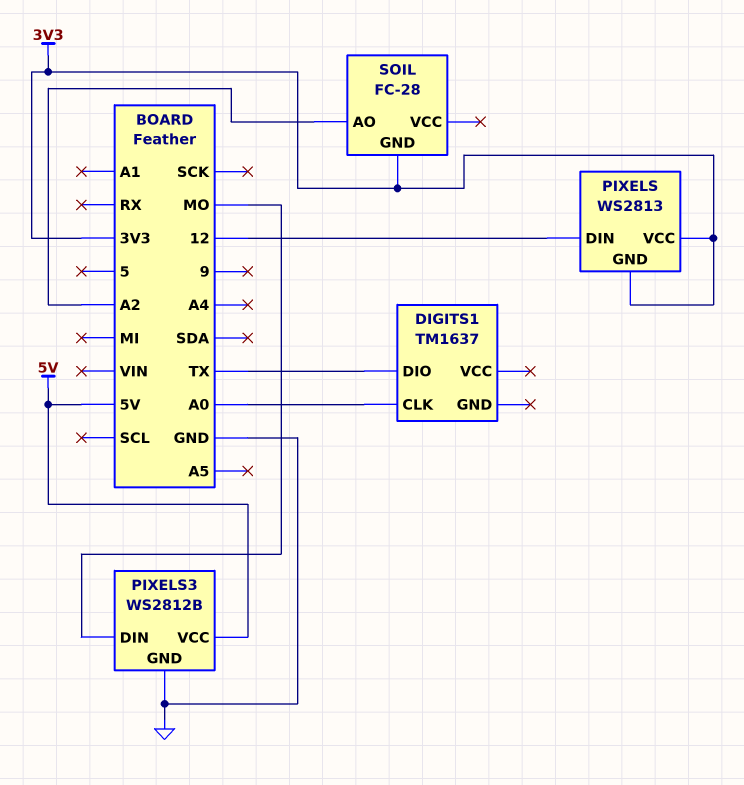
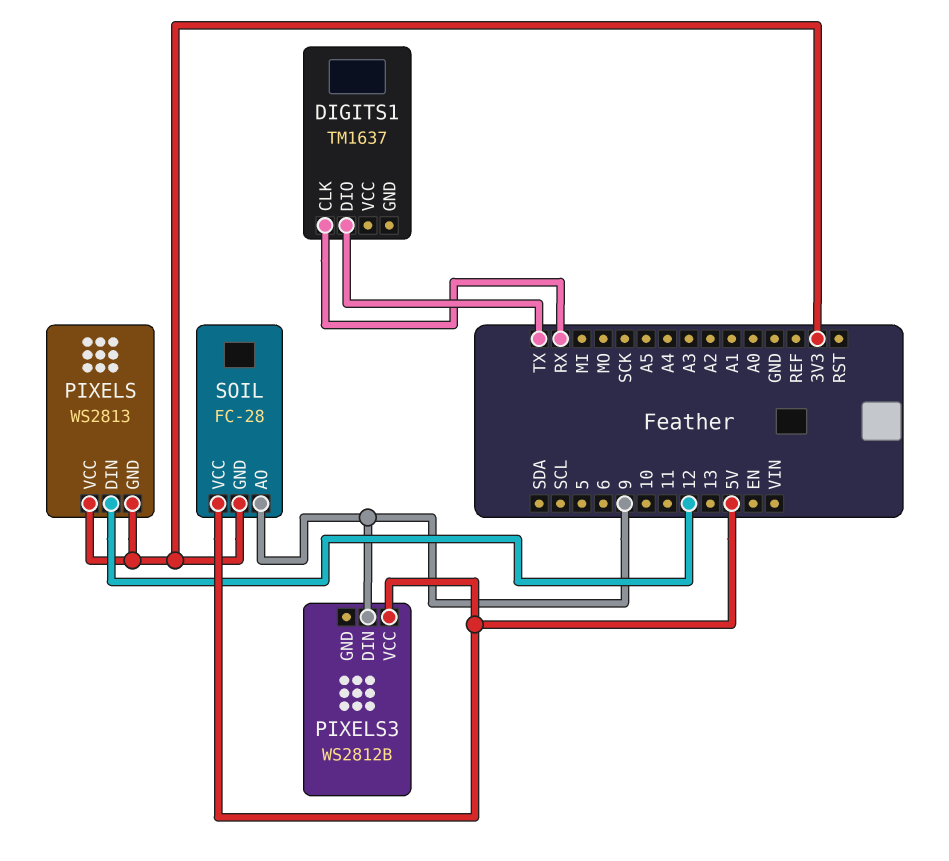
DIGITS1 pin CLK: A0 -> RX
PIXELS3 pin DIN: MO -> 9
PIXELS3 pin GND: GND -> none
SOIL pin AO: A2 -> 9
SOIL pin VCC: none -> 5V

